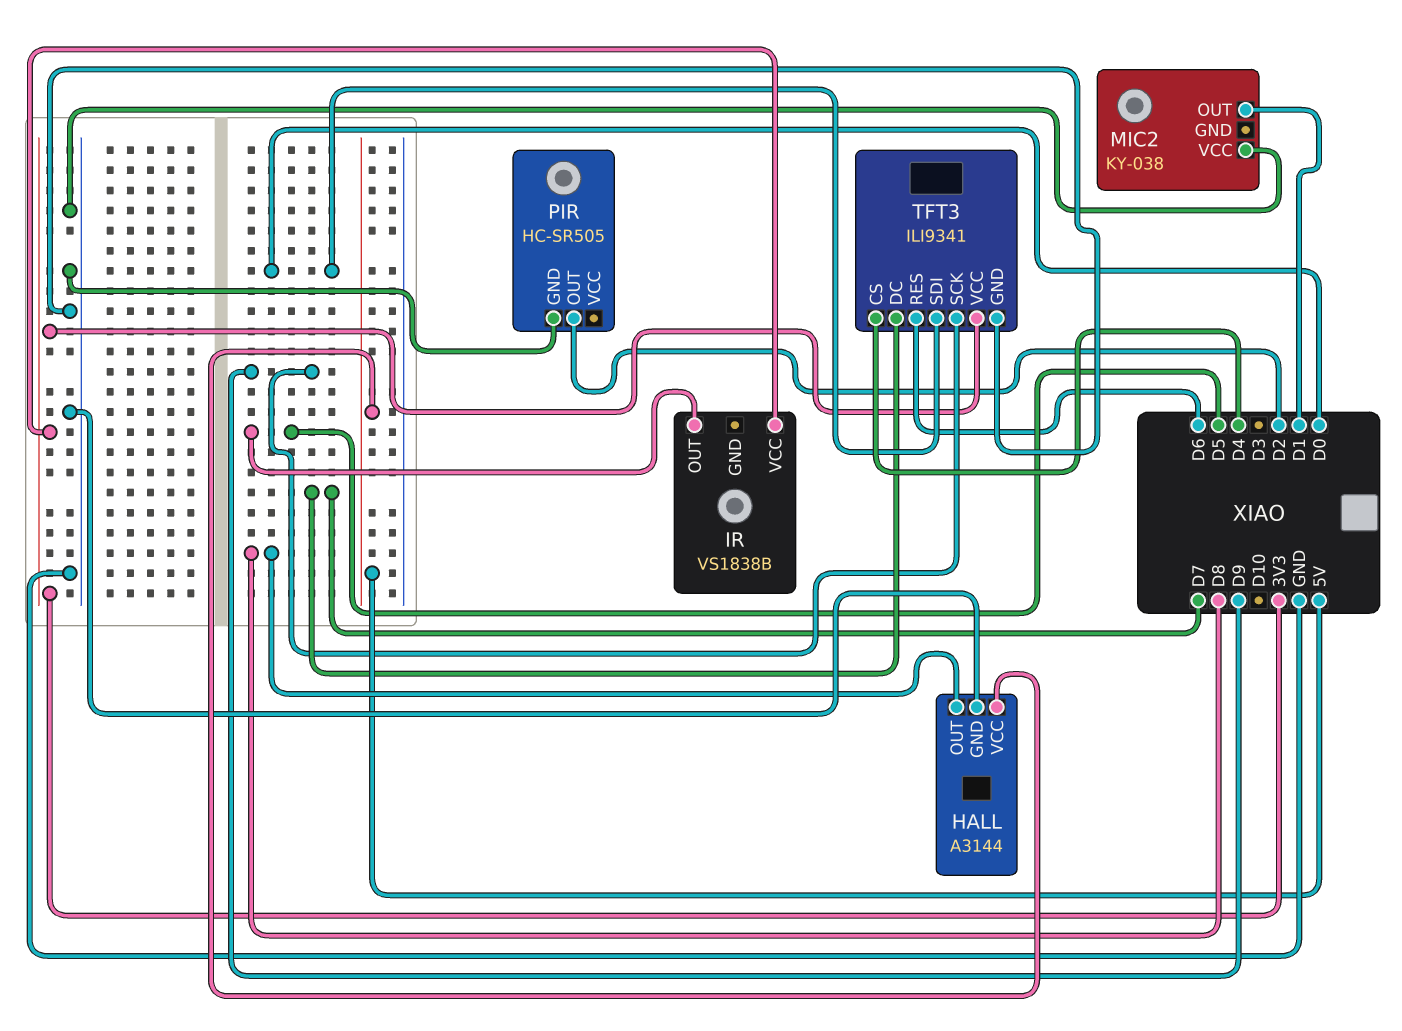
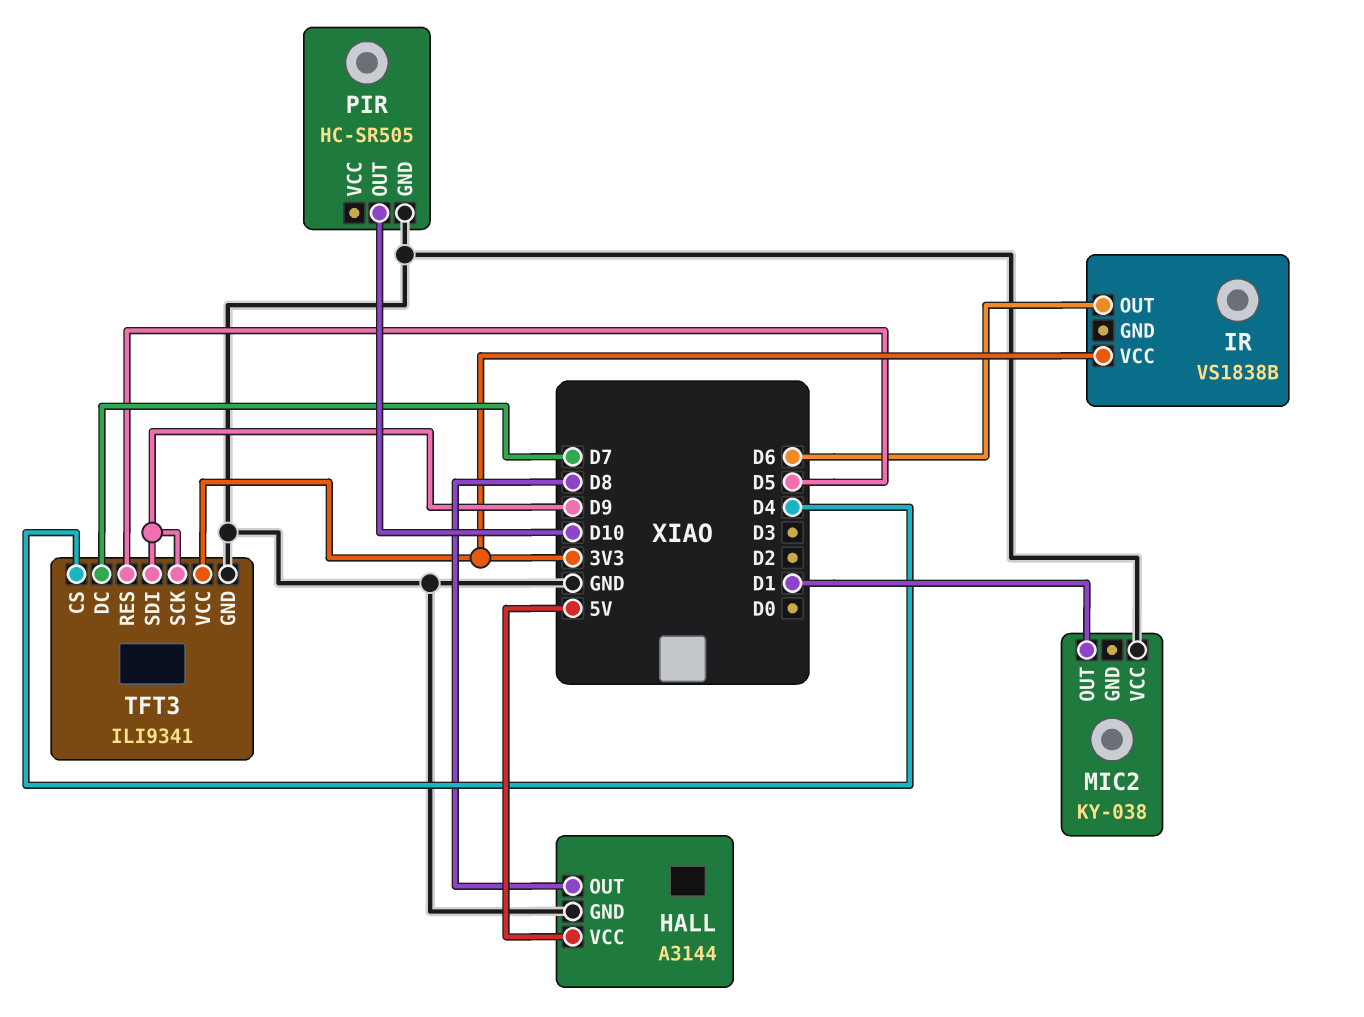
IR pin OUT: D5 -> D6
PIR pin OUT: D2 -> D10
TFT3 pin RES: D6 -> D5
TFT3 pin SDI: D0 -> D9

